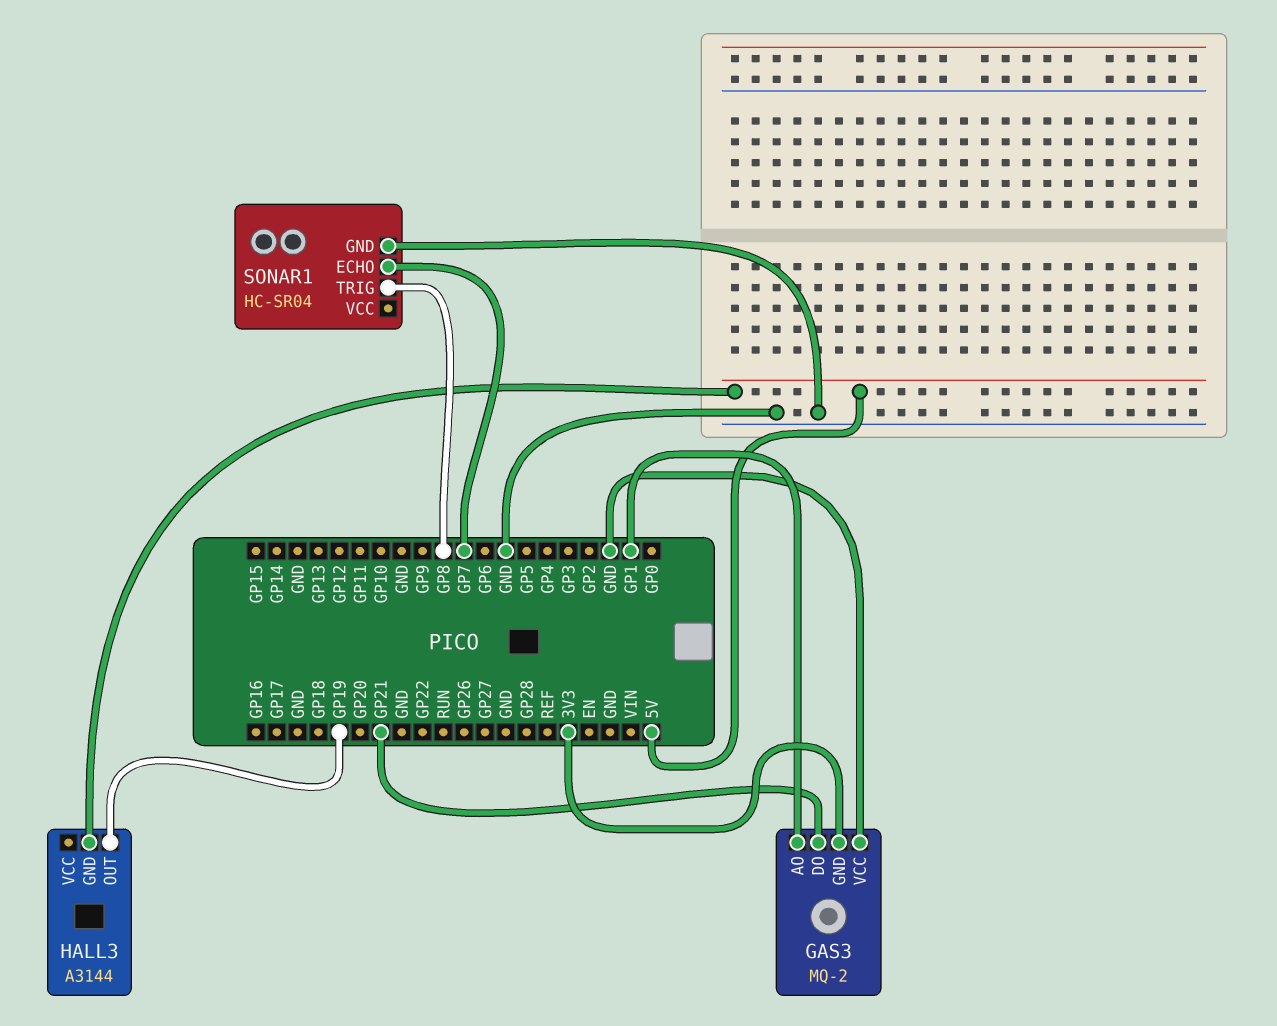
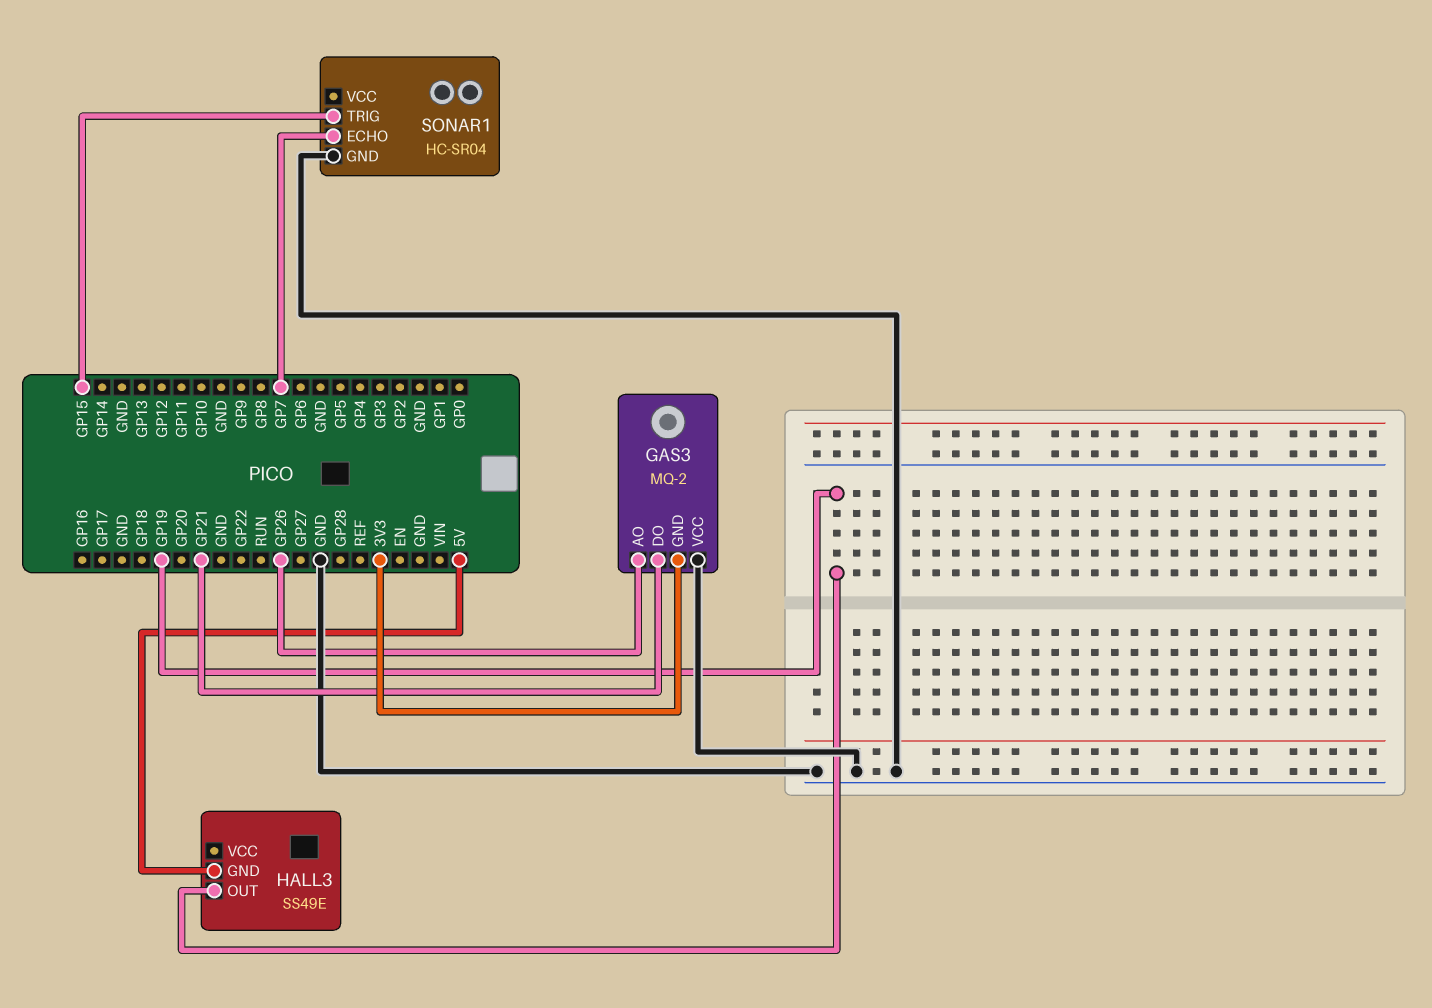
GAS3 pin AO: GP1 -> GP26
HALL3: A3144 -> SS49E
SONAR1 pin TRIG: GP8 -> GP15

